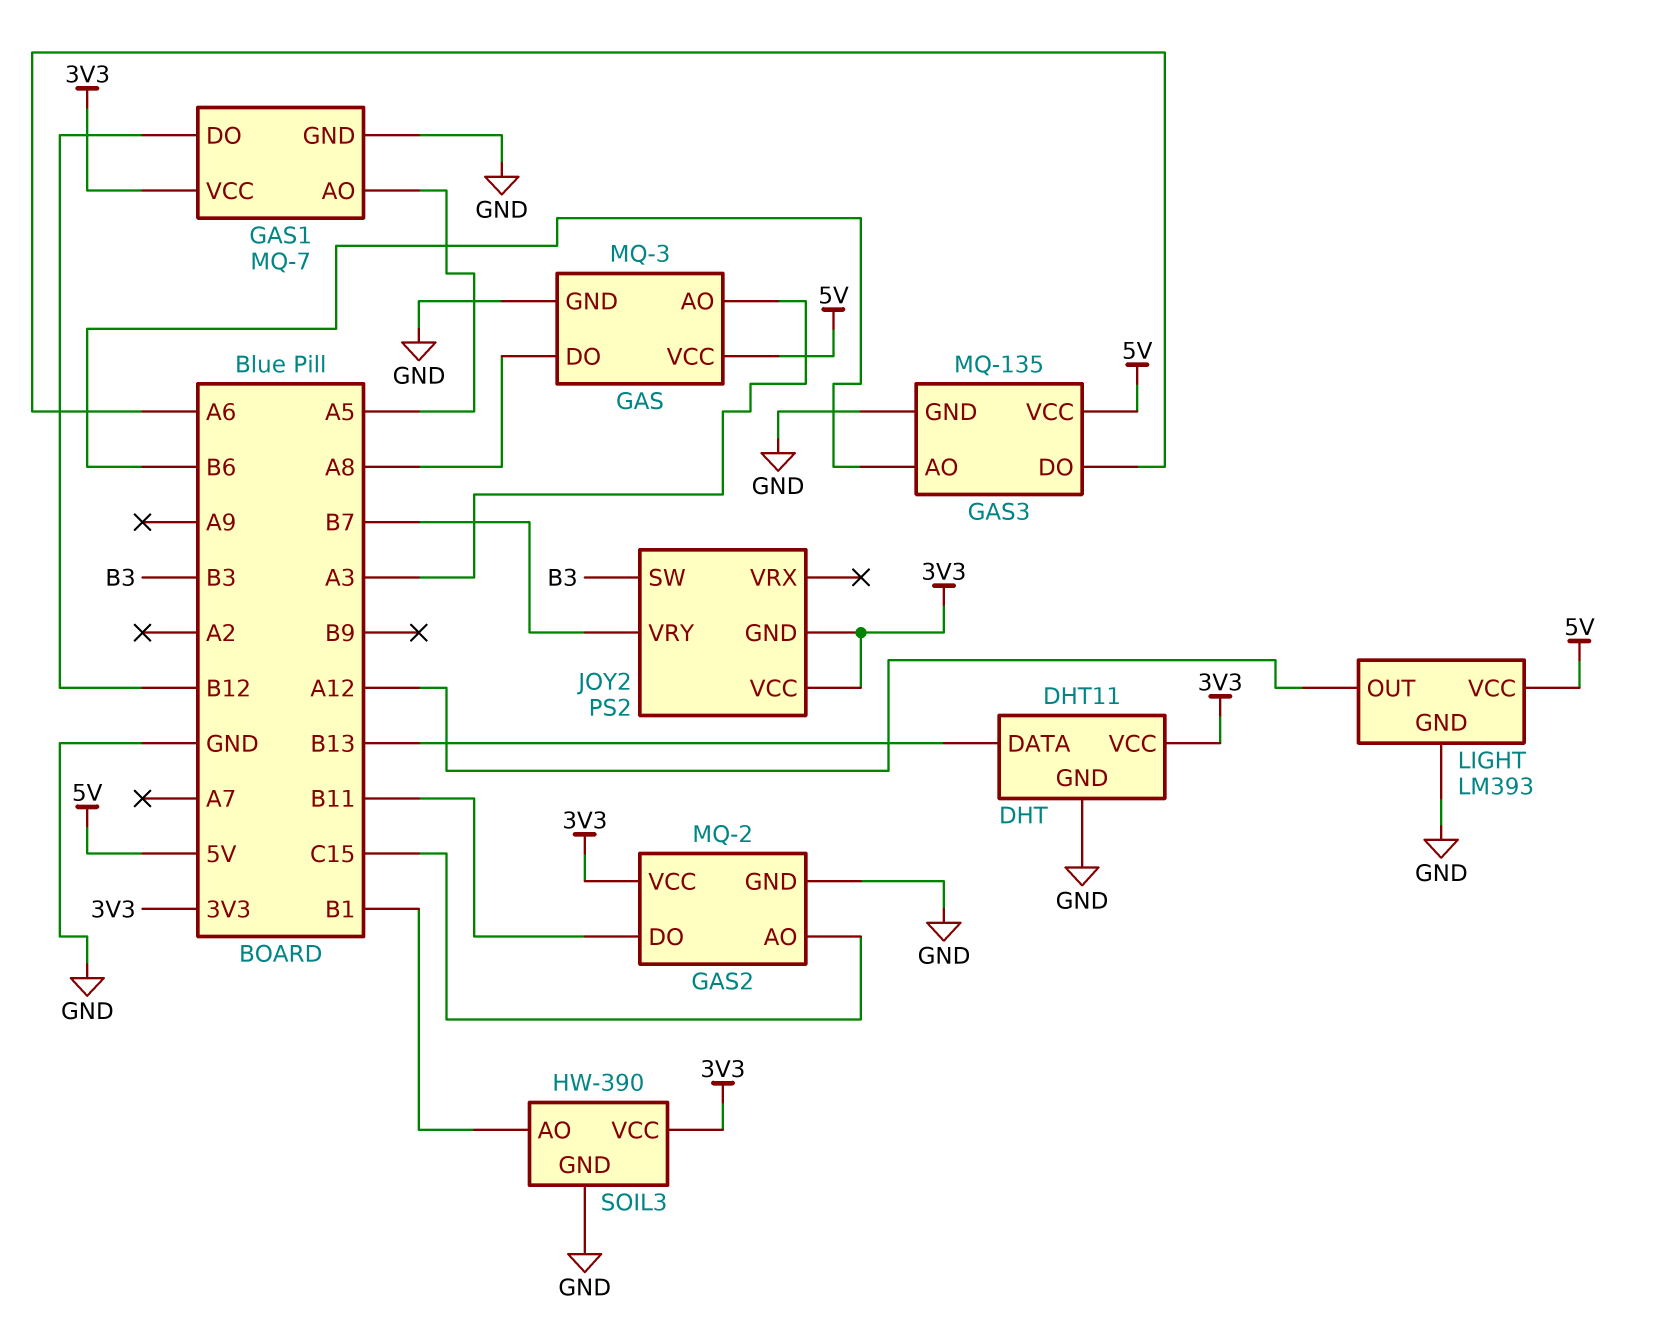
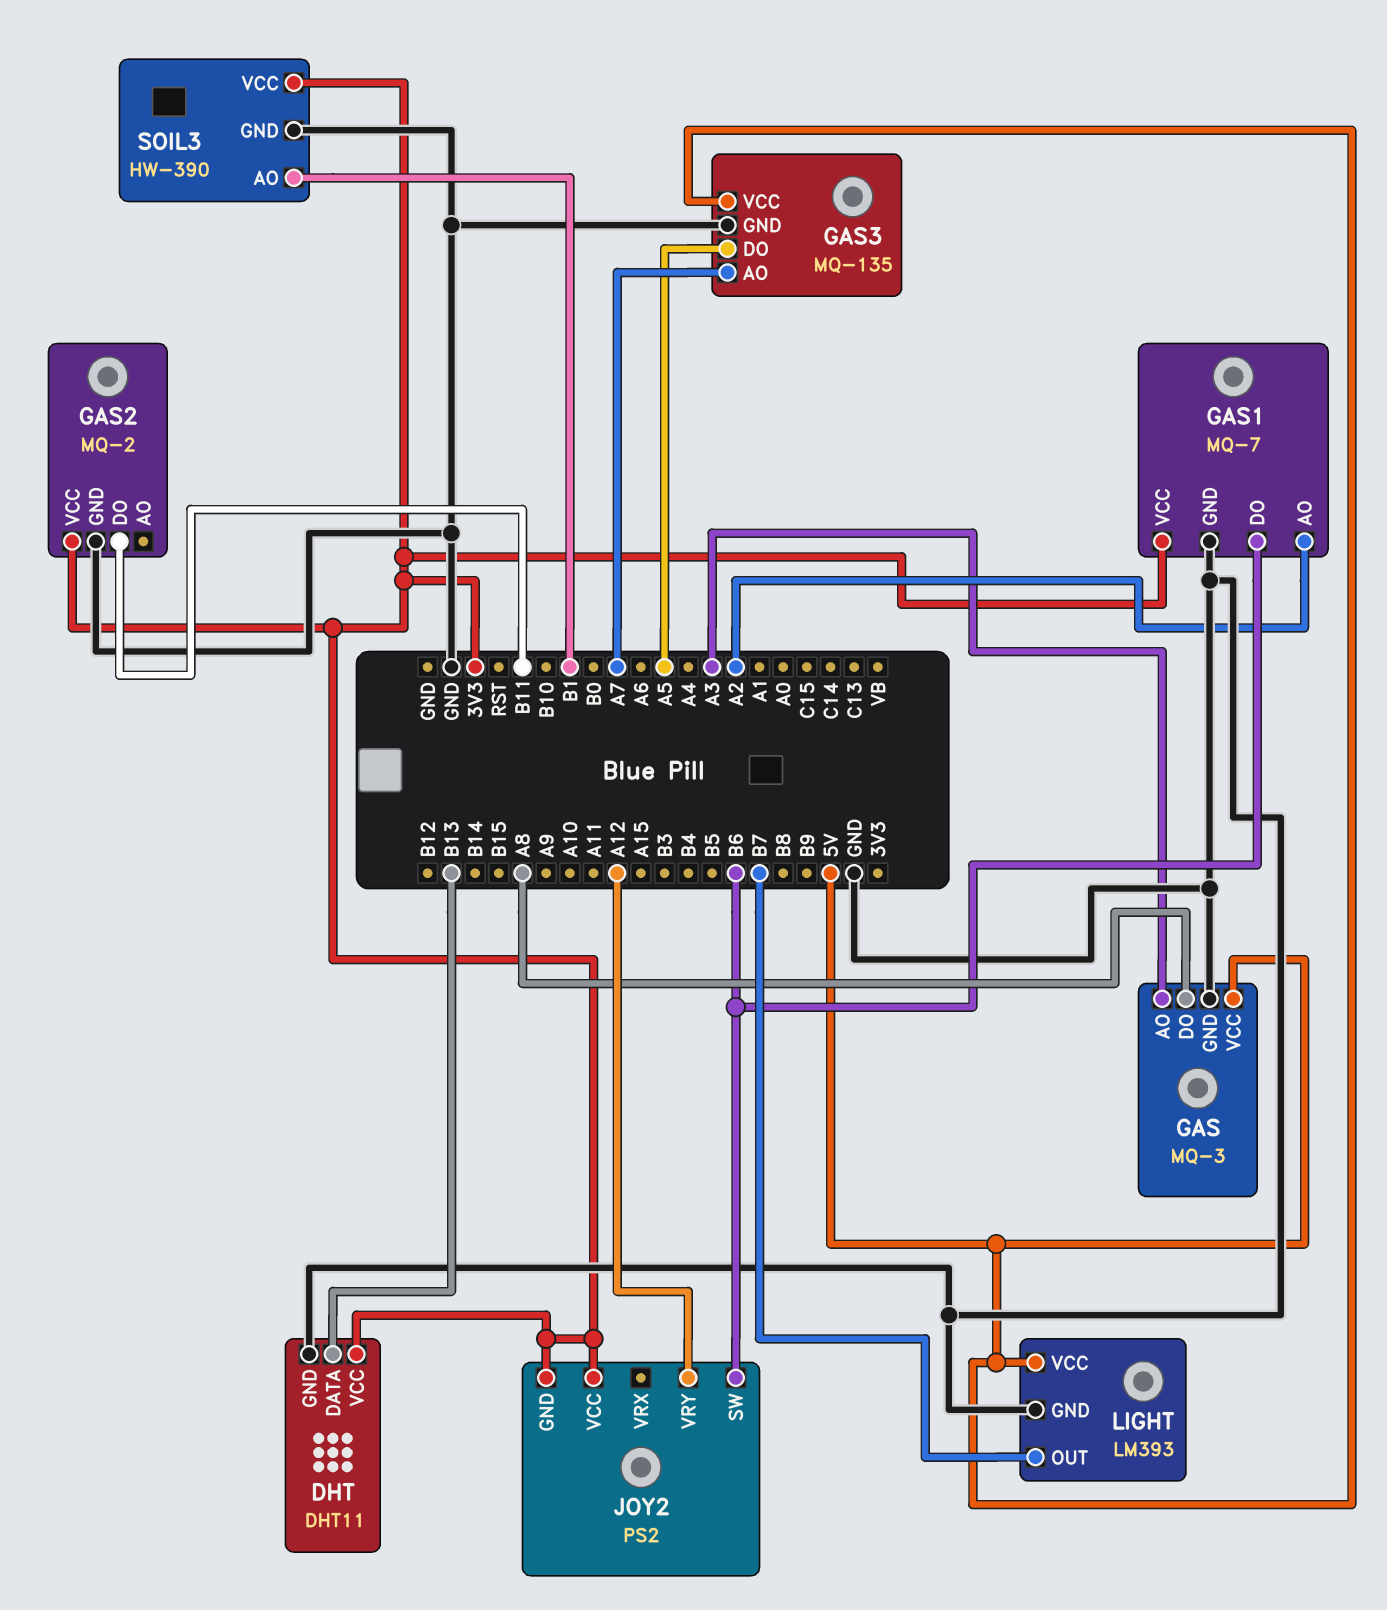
GAS1 pin AO: A5 -> A2
GAS1 pin DO: B12 -> B6
GAS2 pin AO: C15 -> none
GAS3 pin AO: B6 -> A7
GAS3 pin DO: A6 -> A5
JOY2 pin SW: B3 -> B6
JOY2 pin VRY: B7 -> A12
LIGHT pin OUT: A12 -> B7

